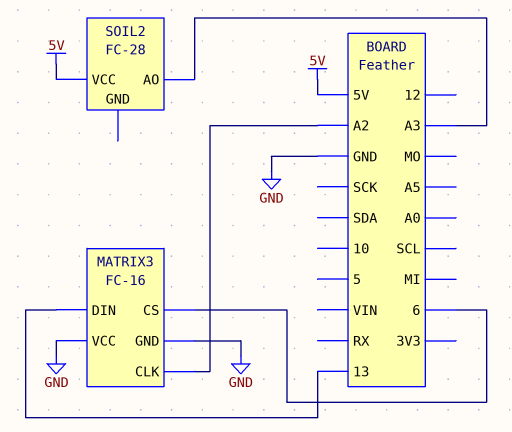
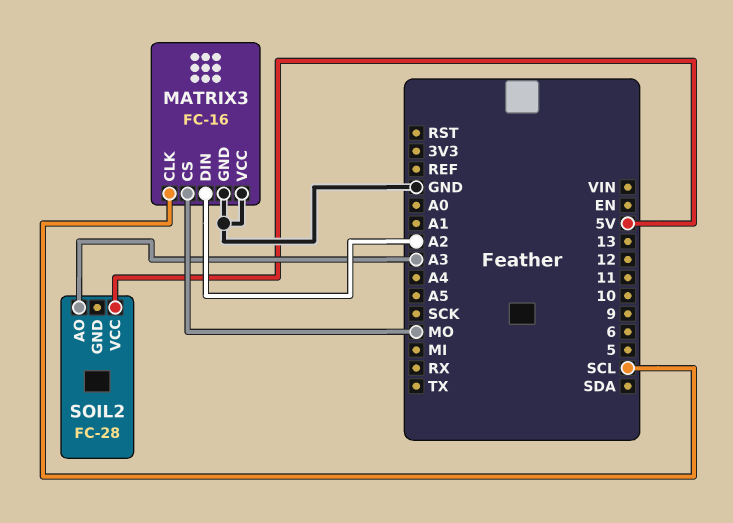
MATRIX3 pin CLK: A2 -> SCL
MATRIX3 pin CS: 6 -> MO
MATRIX3 pin DIN: 13 -> A2

